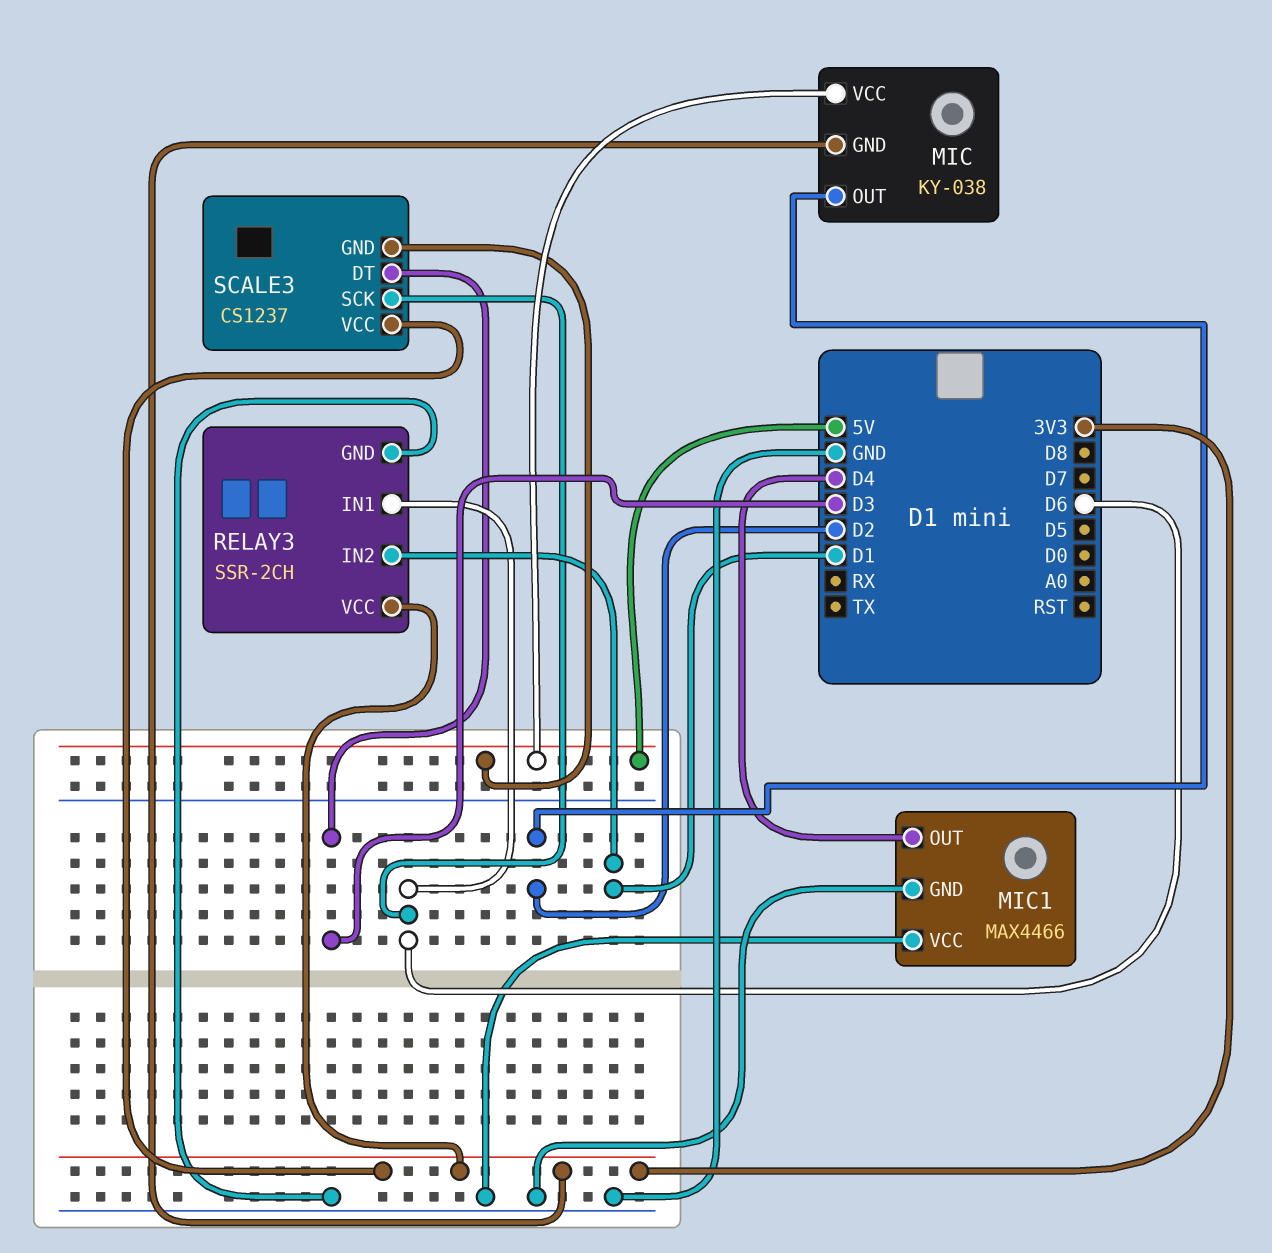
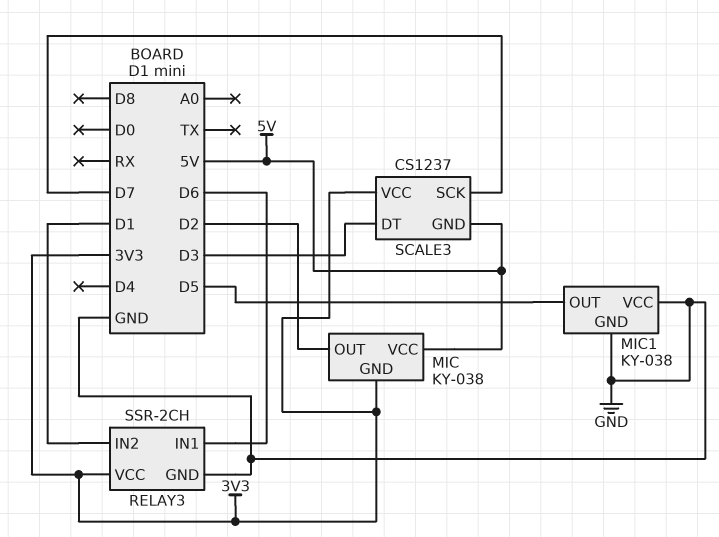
MIC1: MAX4466 -> KY-038
MIC1 pin OUT: D4 -> D5
SCALE3 pin SCK: D6 -> D7

